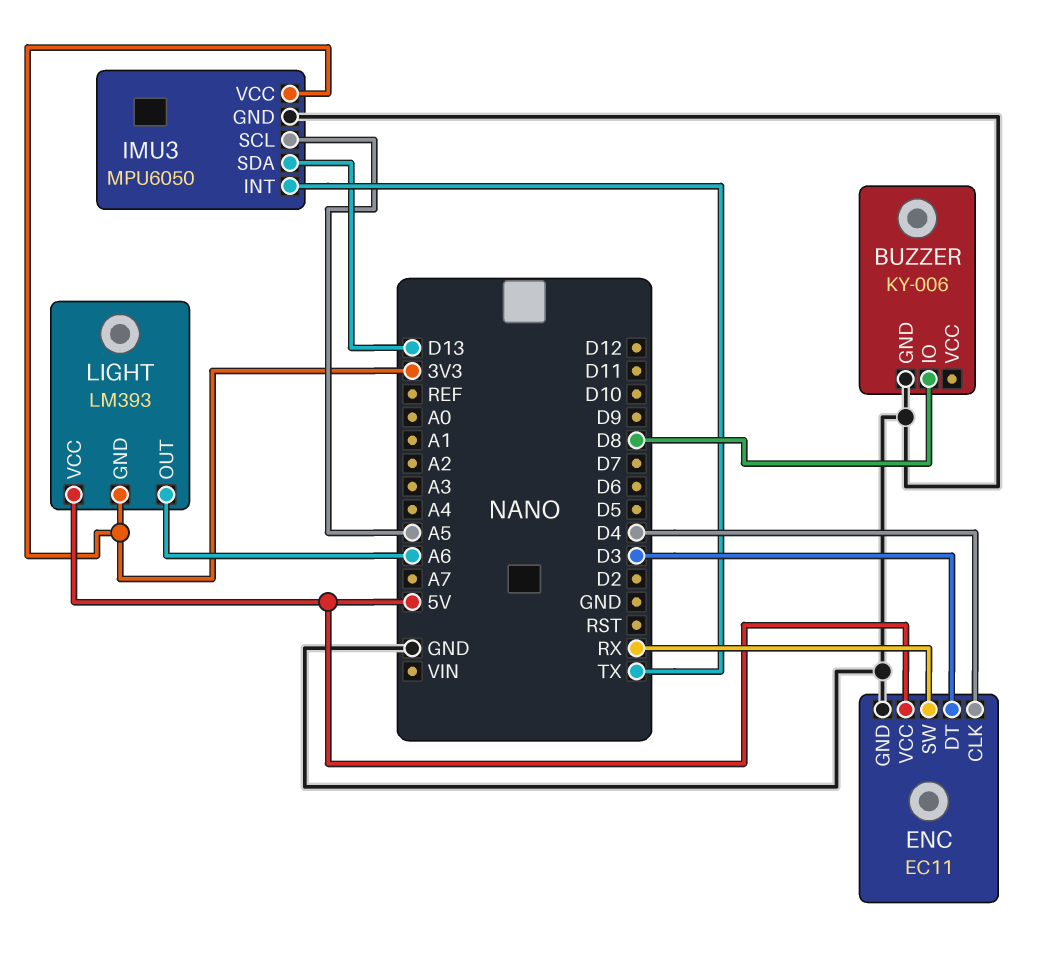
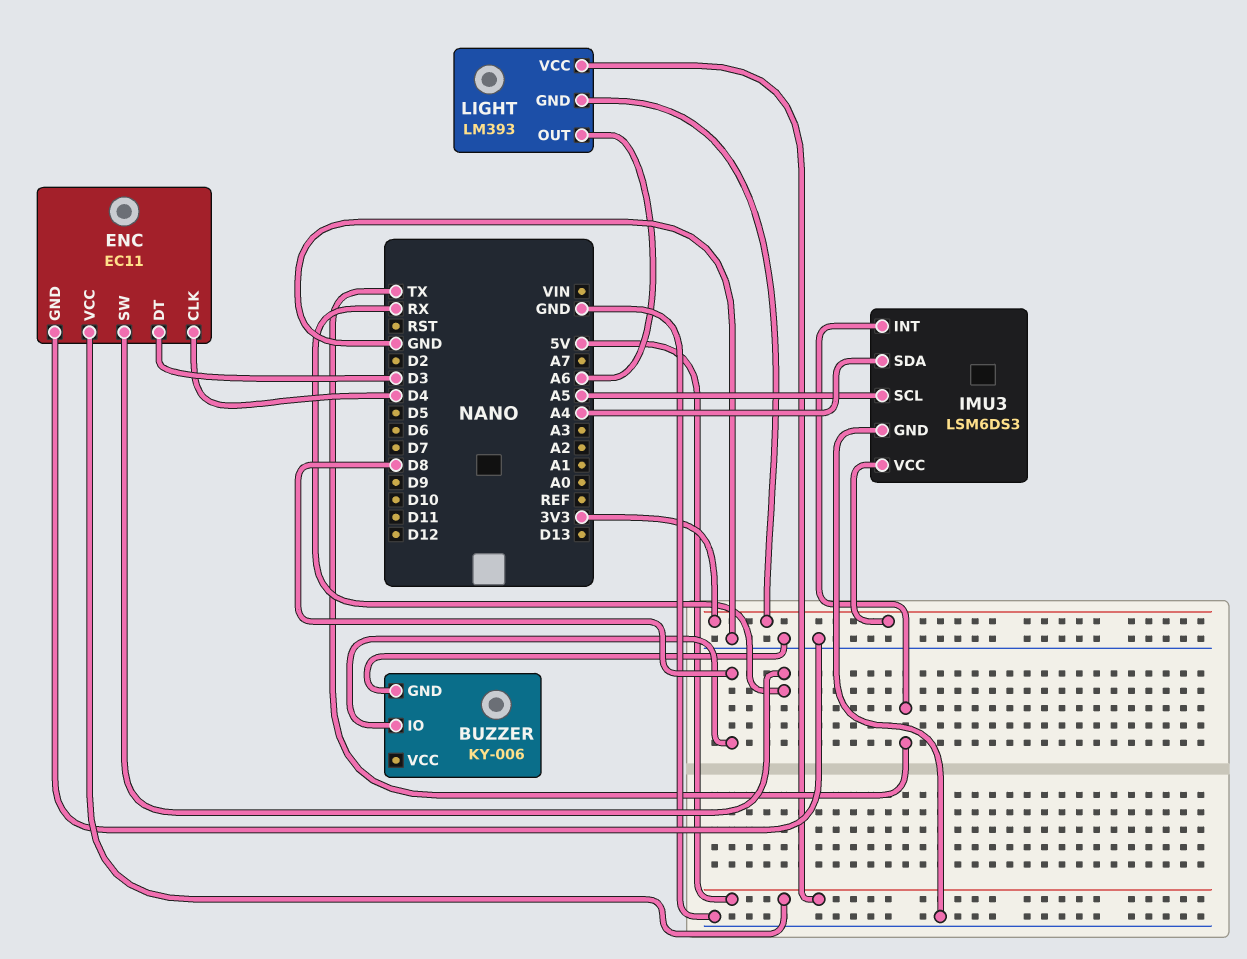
IMU3: MPU6050 -> LSM6DS3
IMU3 pin SDA: D13 -> A4

